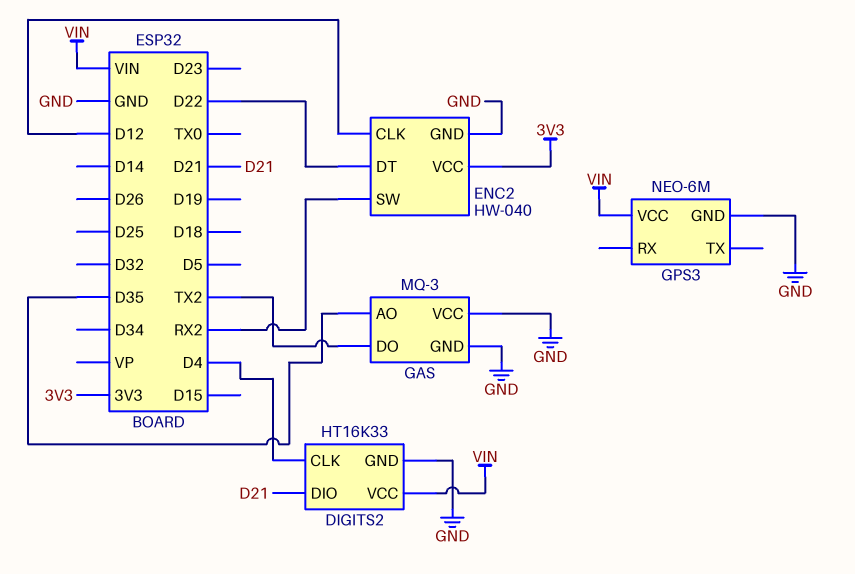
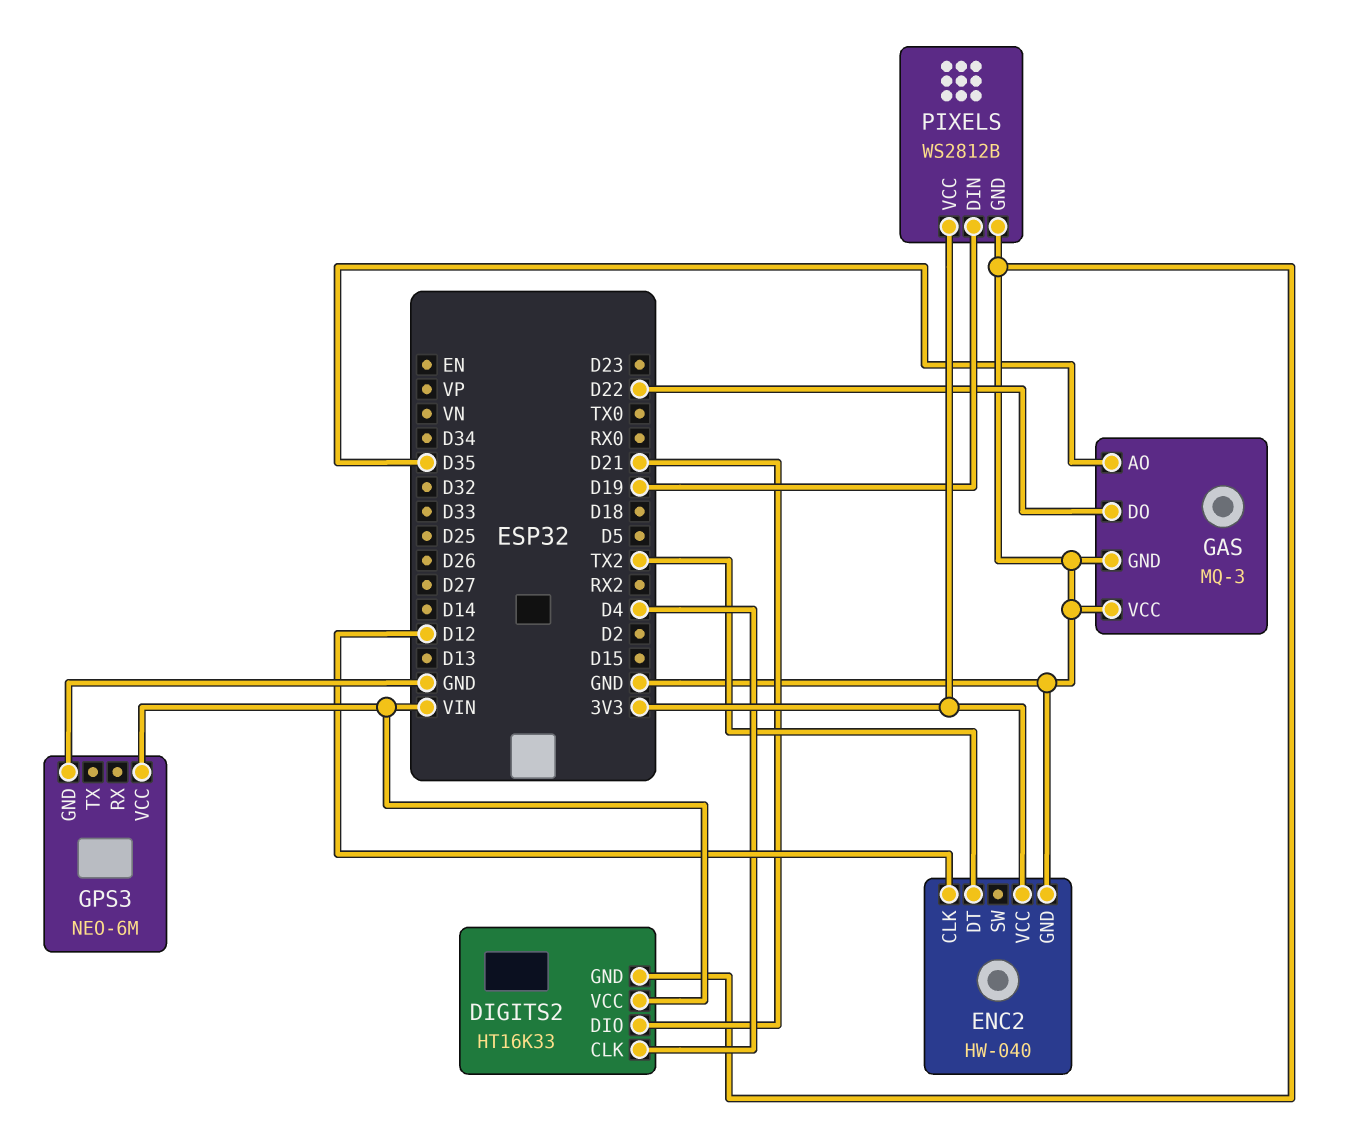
ENC2 pin DT: D22 -> TX2
ENC2 pin SW: RX2 -> none
GAS pin DO: TX2 -> D22
PIXELS: none -> WS2812B
PIXELS pin DIN: none -> D19
PIXELS pin GND: none -> GND
PIXELS pin VCC: none -> 3V3

